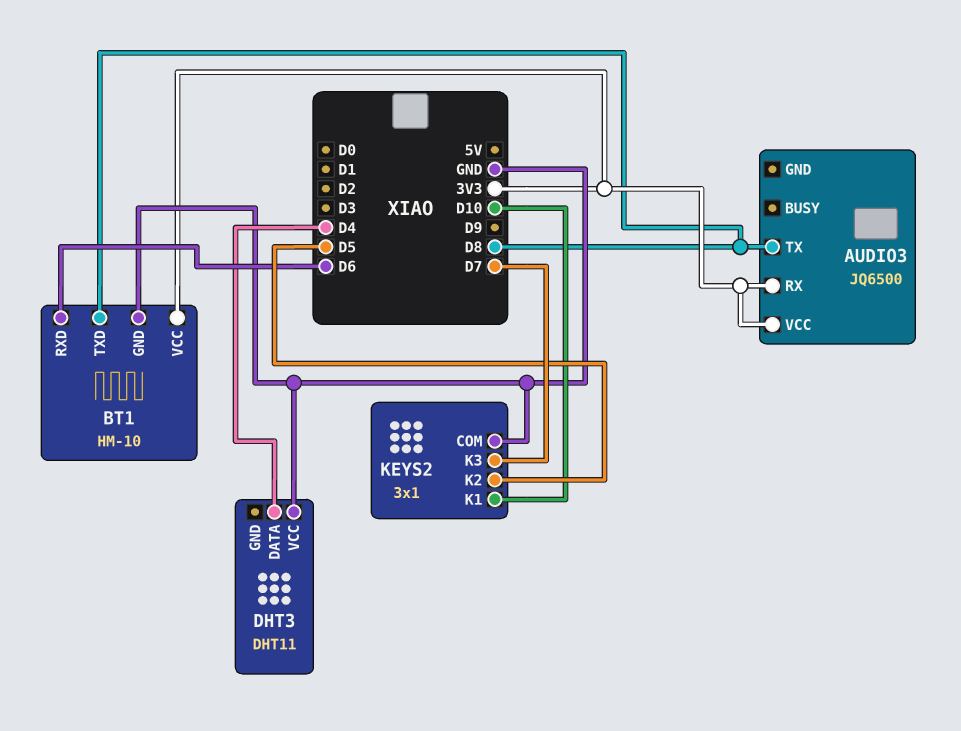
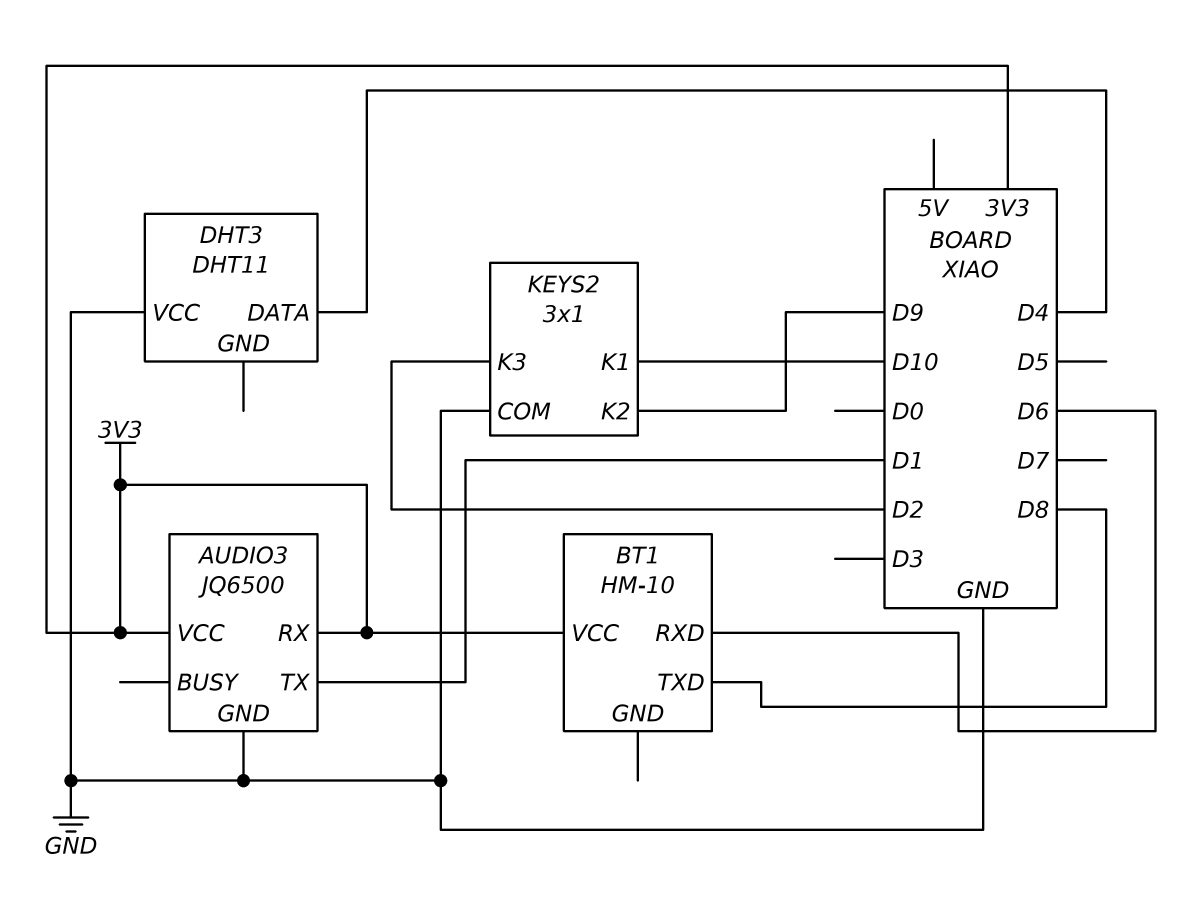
AUDIO3 pin GND: none -> GND
AUDIO3 pin TX: D8 -> D1
BT1 pin GND: GND -> none
KEYS2 pin K2: D5 -> D9
KEYS2 pin K3: D7 -> D2

